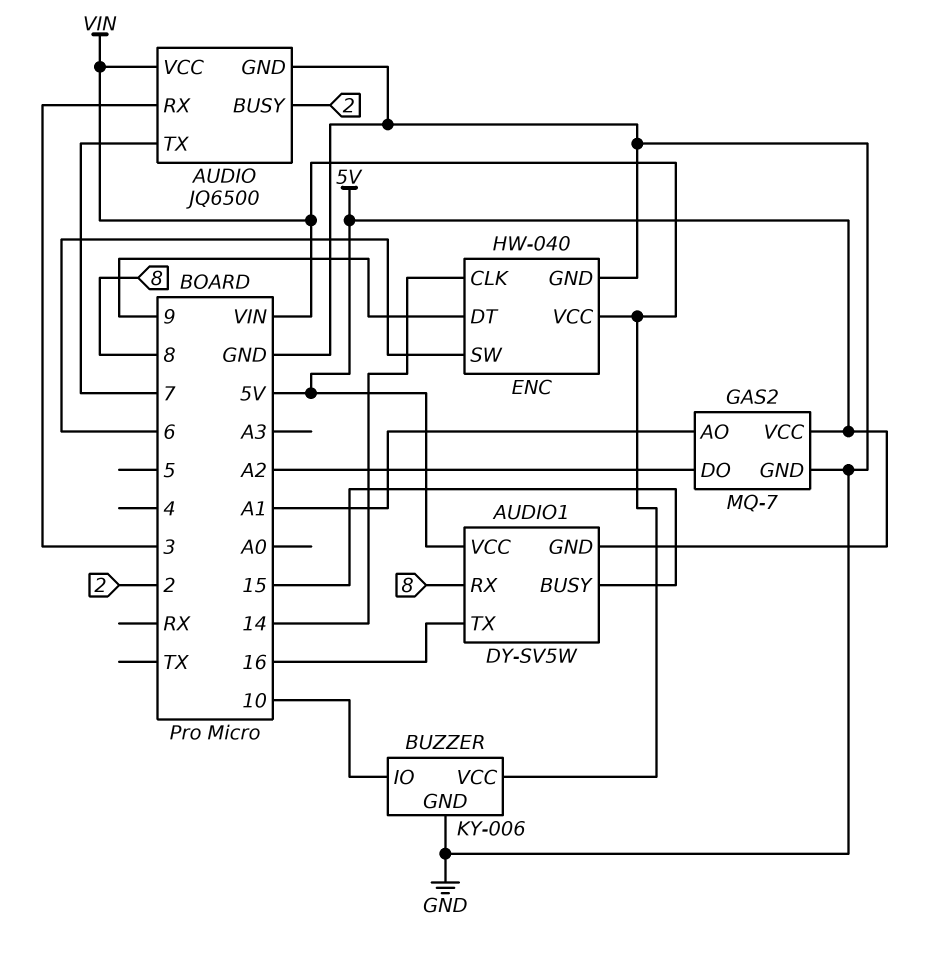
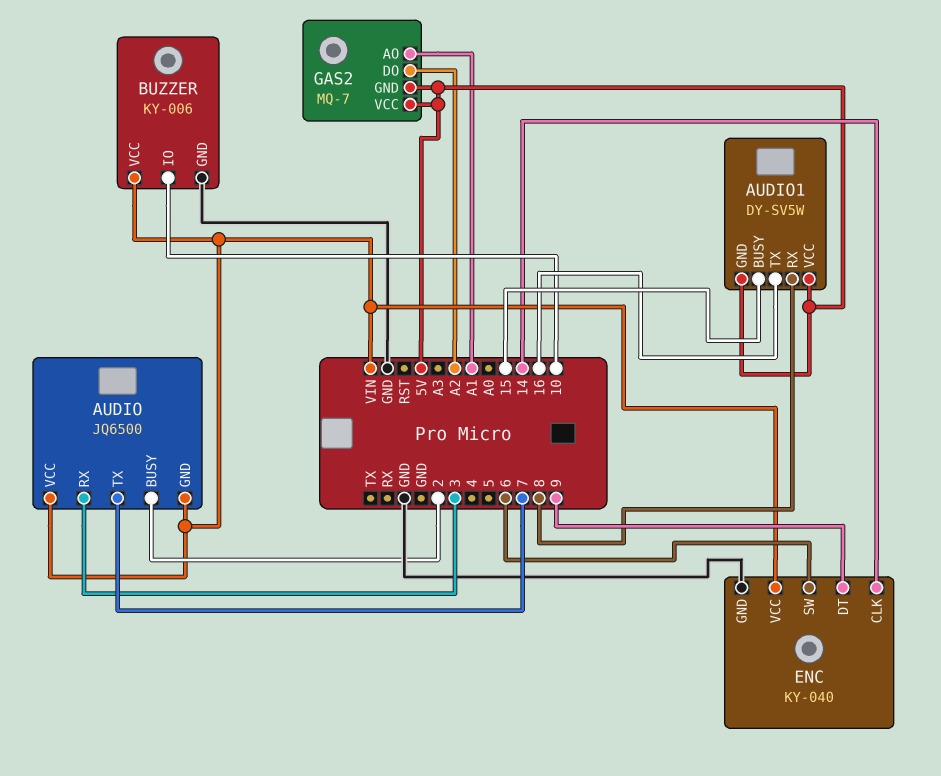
AUDIO pin GND: GND -> VIN
ENC: HW-040 -> KY-040
GAS2 pin GND: GND -> 5V

